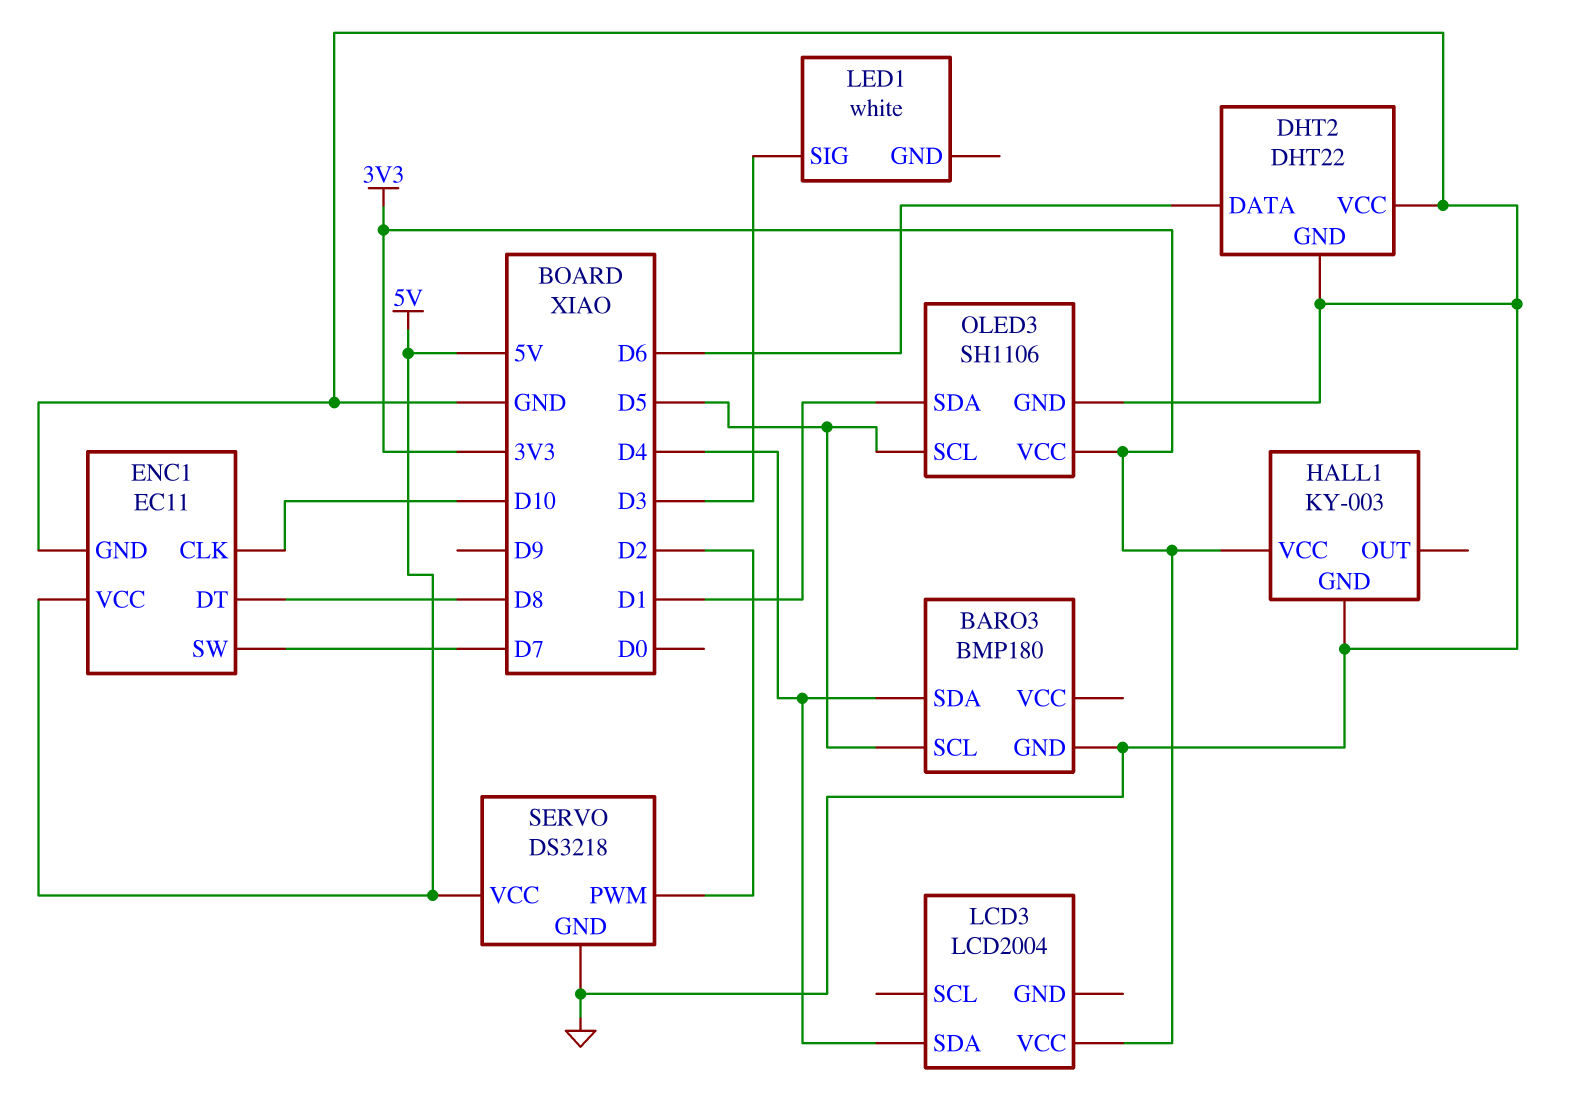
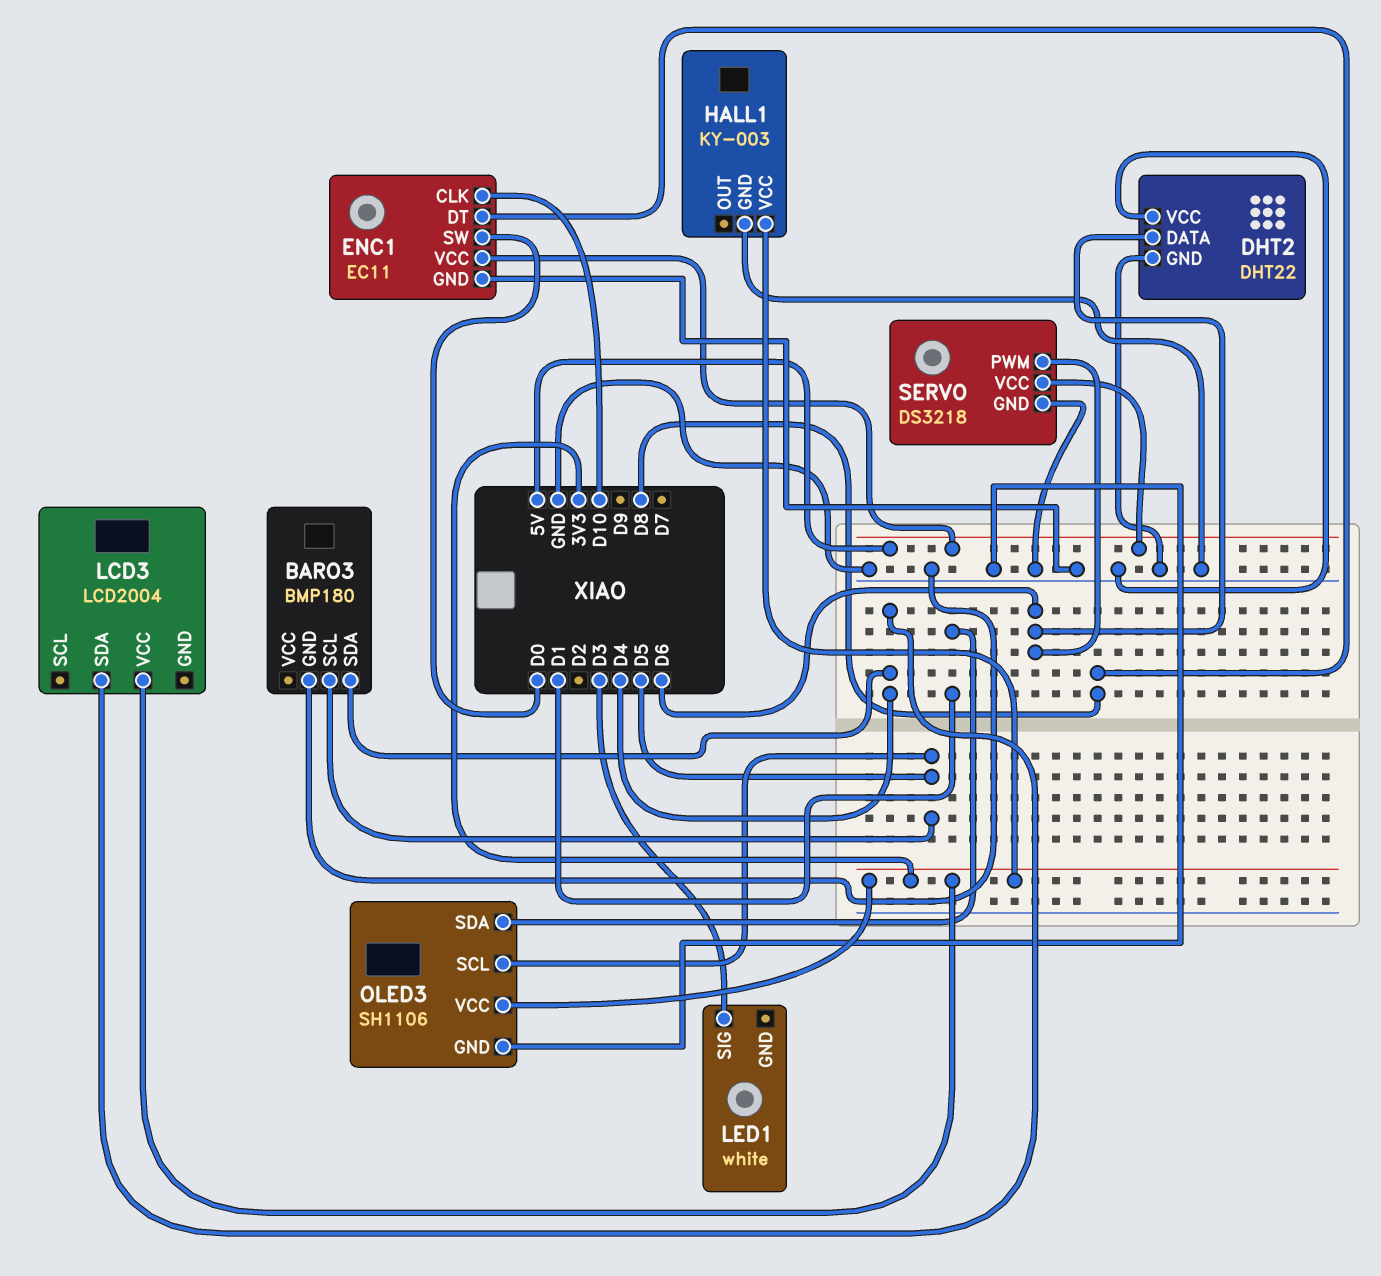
ENC1 pin SW: D7 -> D0
SERVO pin PWM: D2 -> D6

